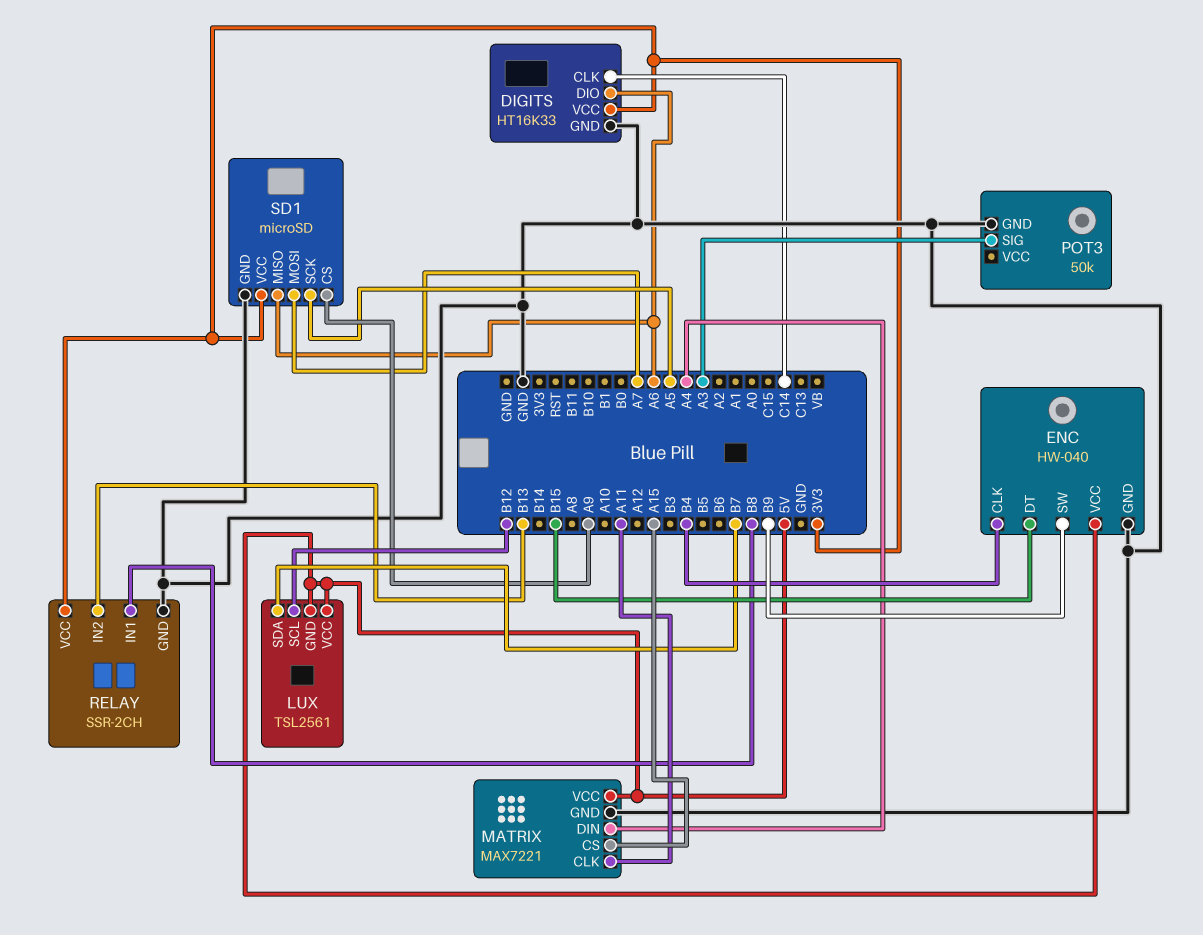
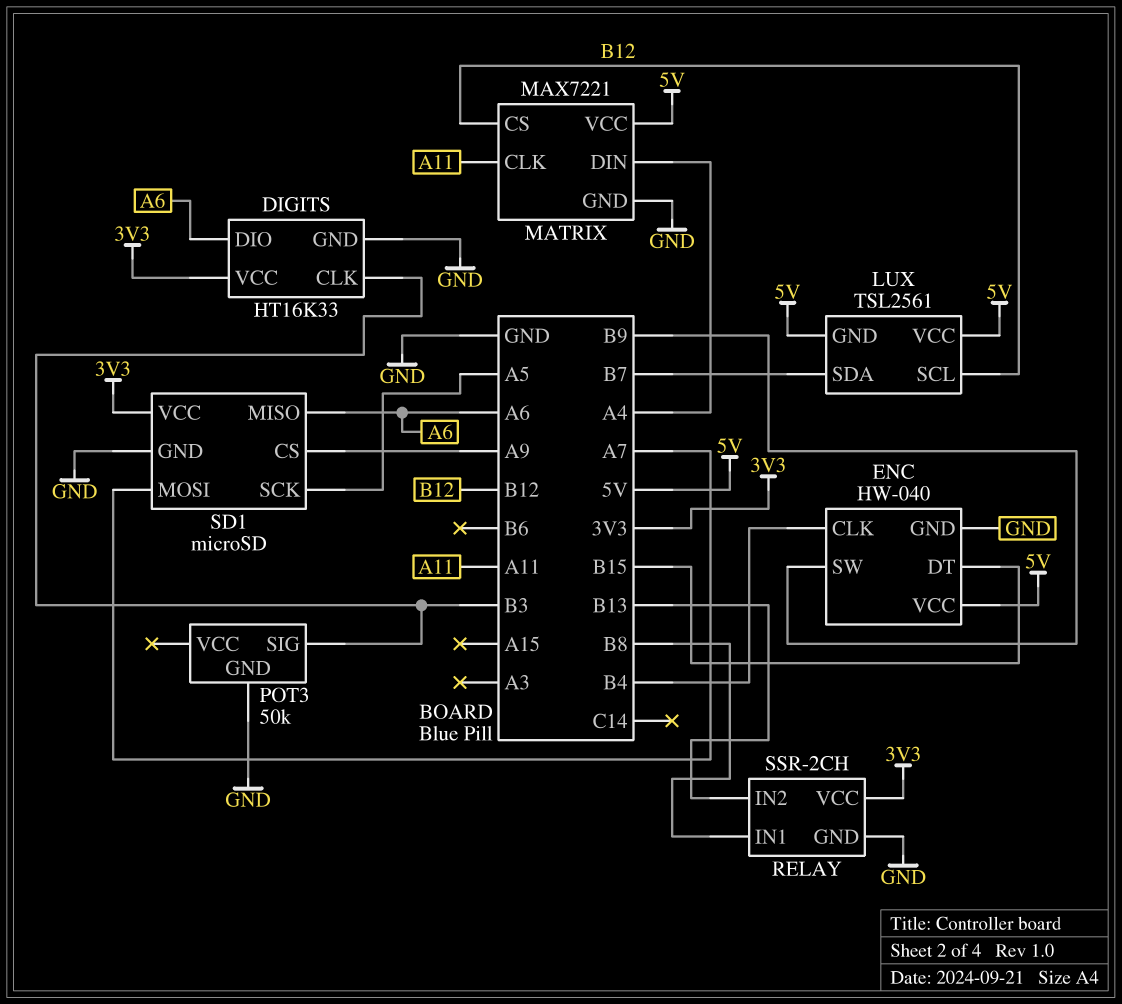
DIGITS pin CLK: C14 -> B3
MATRIX pin CS: A15 -> B12
POT3 pin SIG: A3 -> B3

